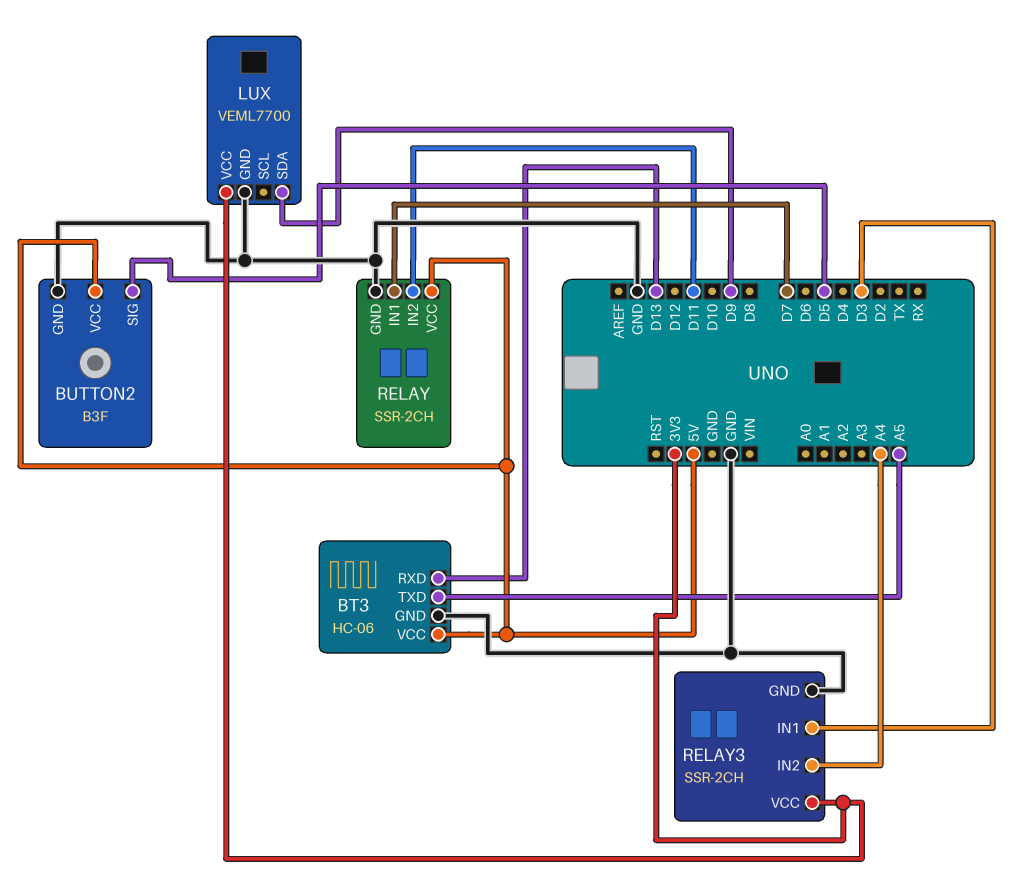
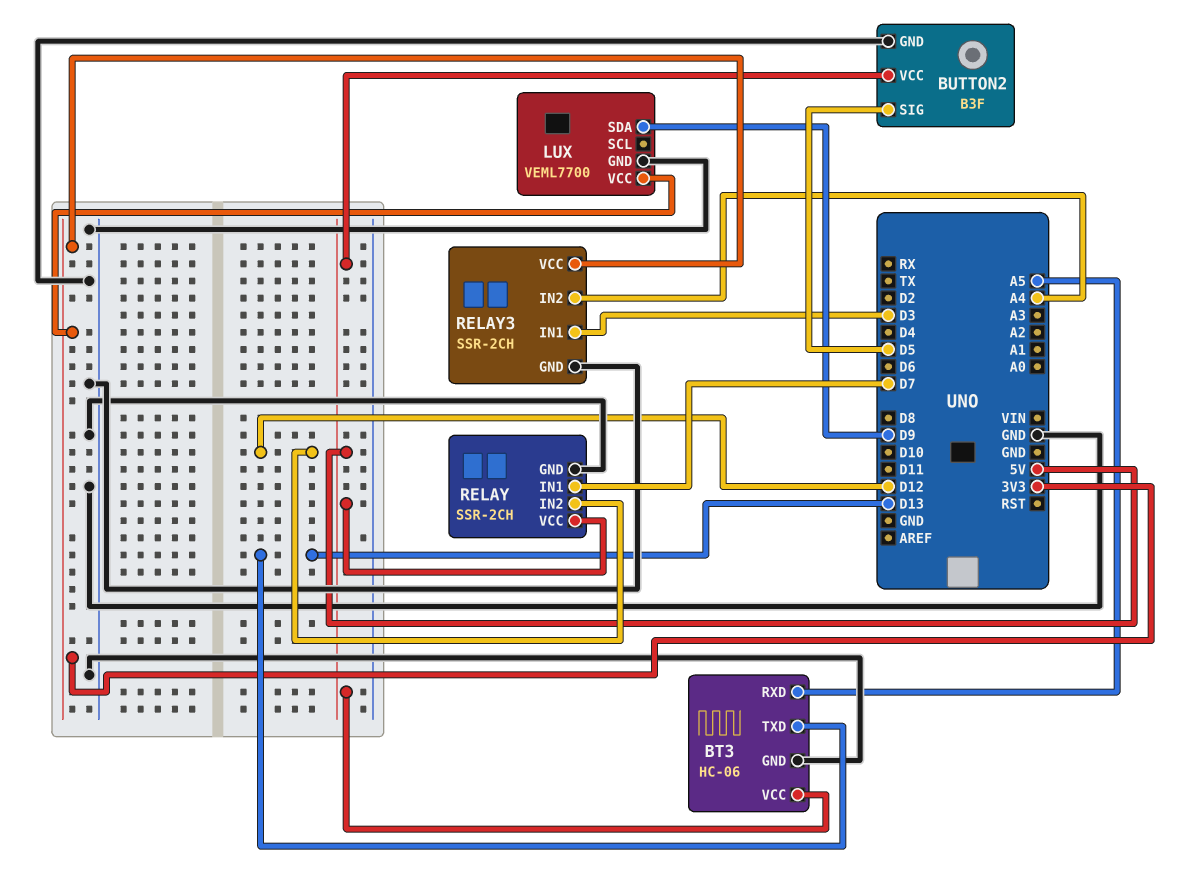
BT3 pin RXD: D13 -> A5
BT3 pin TXD: A5 -> D13
RELAY pin IN2: D11 -> D12

